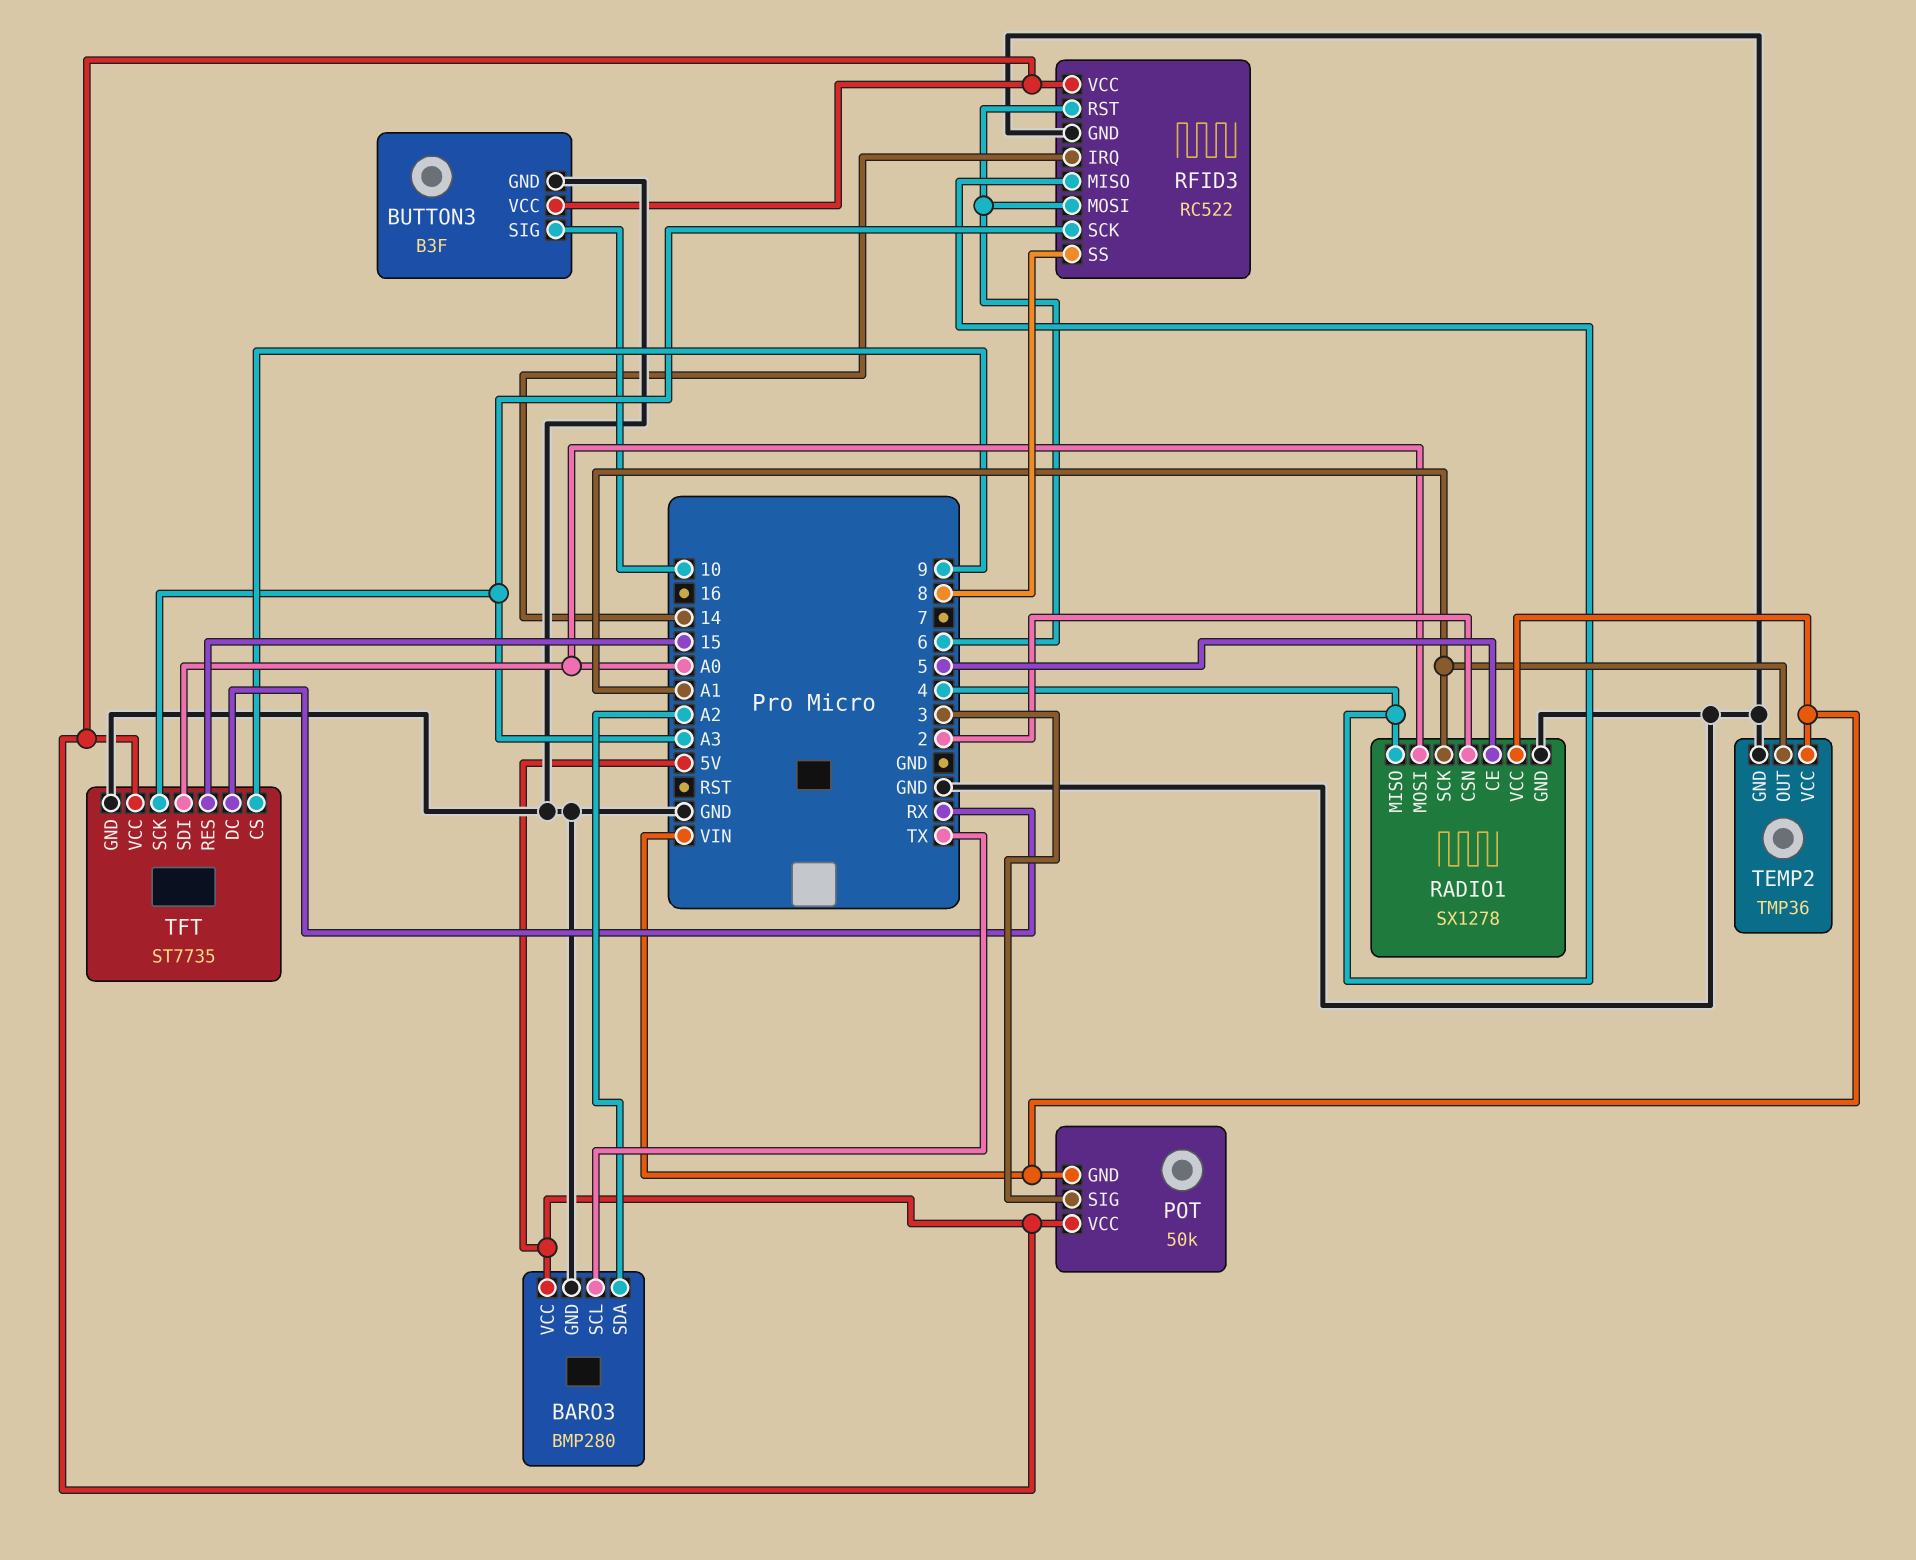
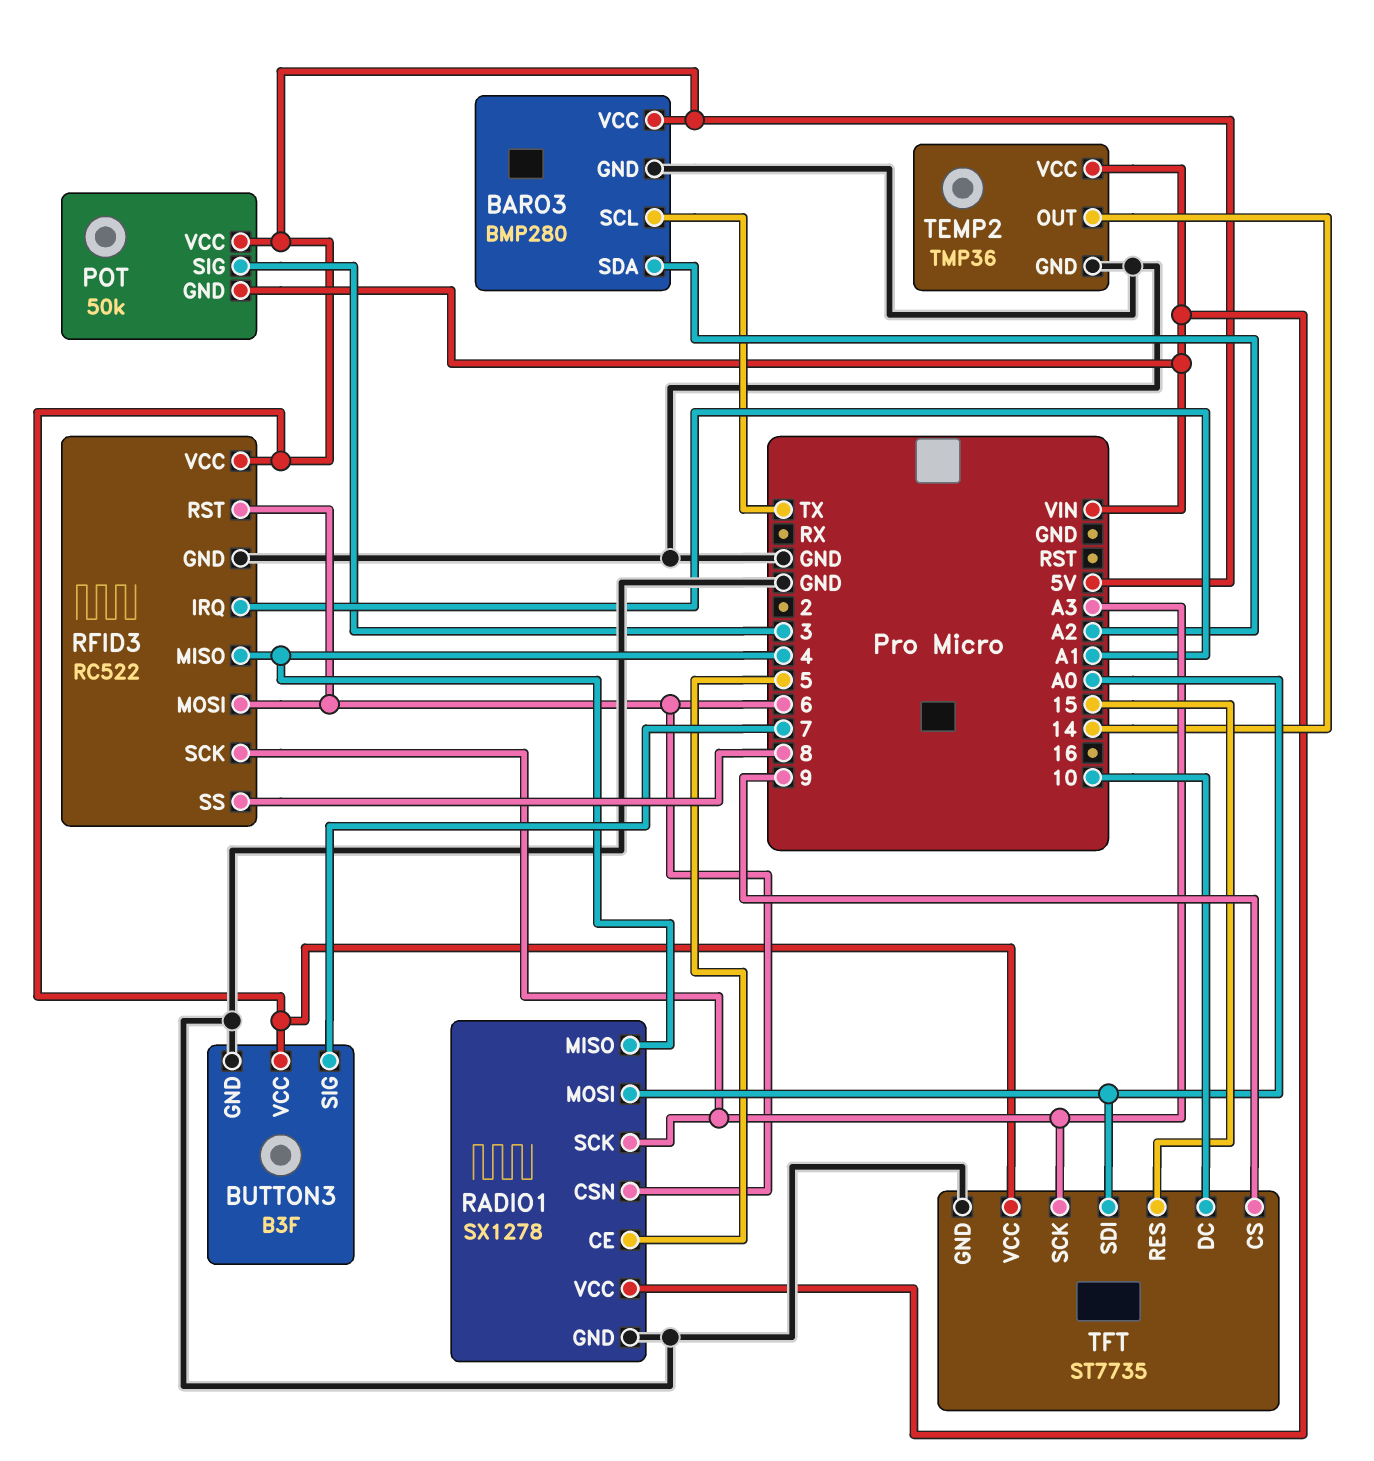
BUTTON3 pin SIG: 10 -> 7
RADIO1 pin CSN: 2 -> 6
RADIO1 pin SCK: A1 -> A3
RFID3 pin IRQ: 14 -> A1
TEMP2 pin OUT: A1 -> 14
TFT pin DC: RX -> 10

